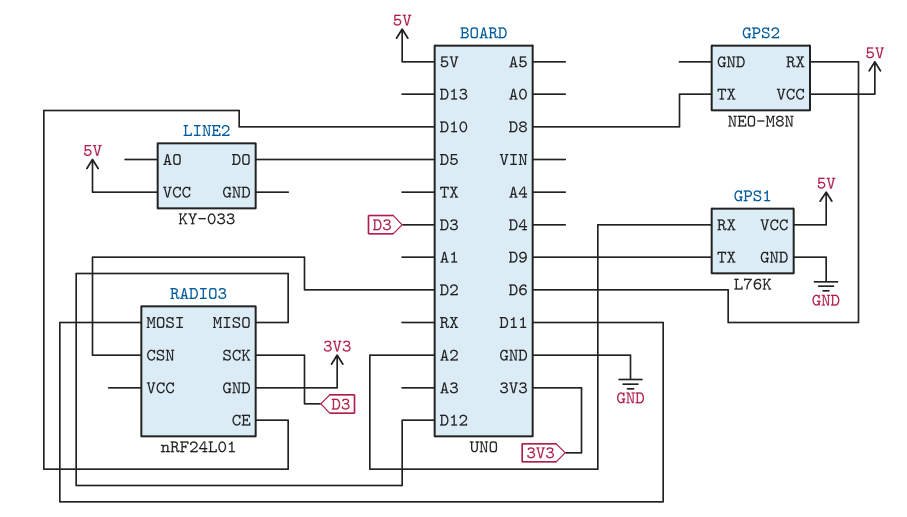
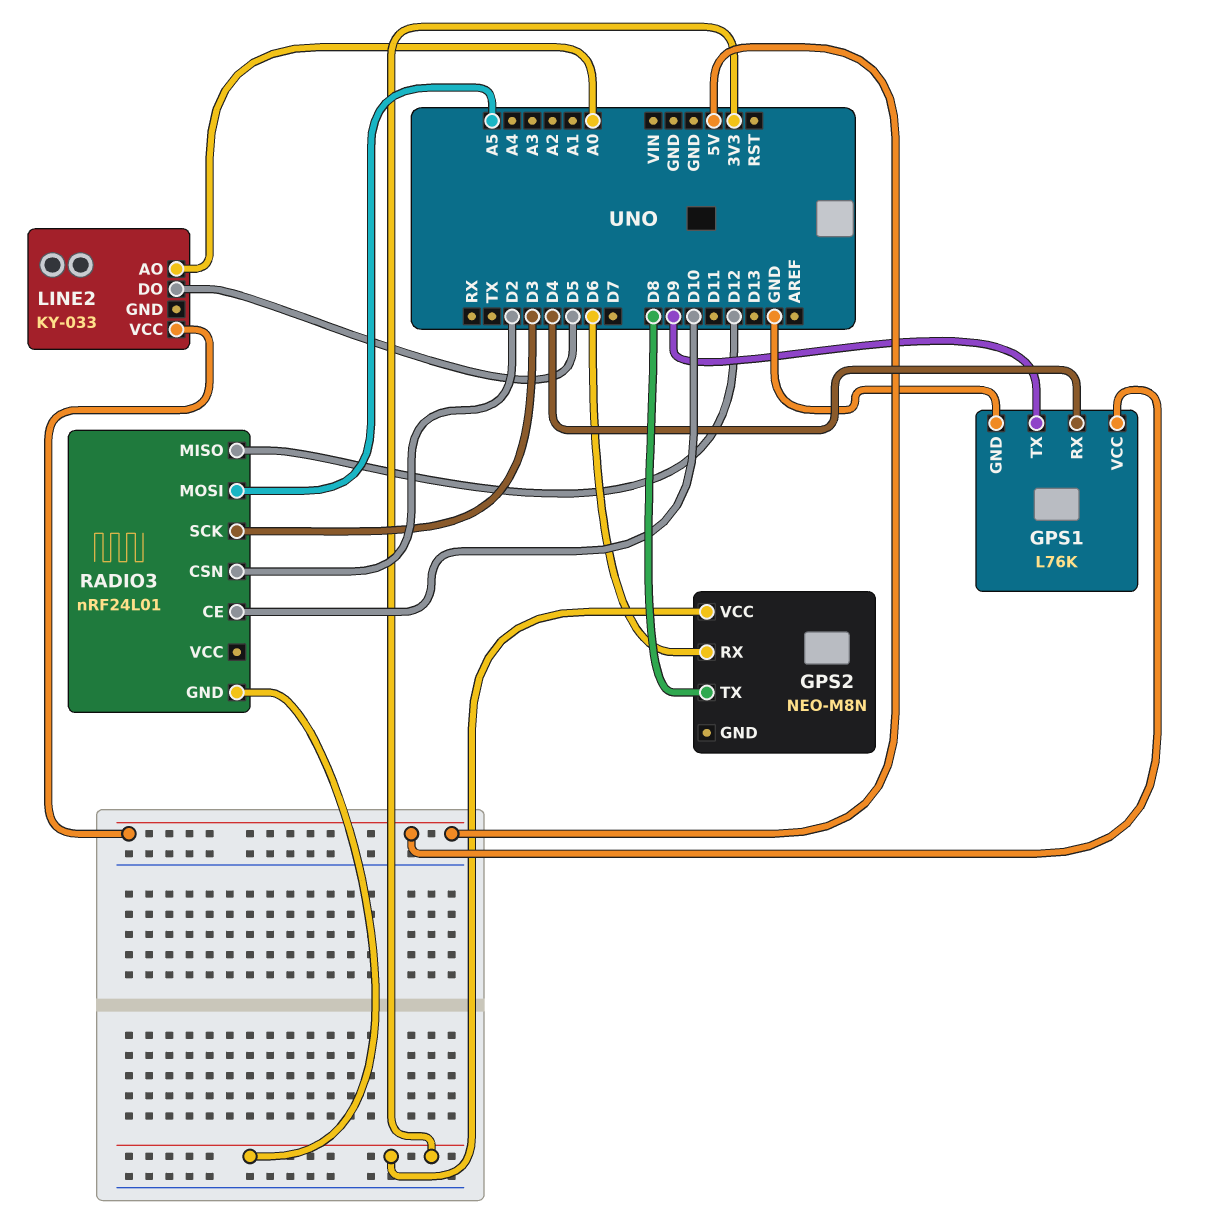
GPS1 pin RX: A2 -> D4
GPS2 pin VCC: 5V -> 3V3
LINE2 pin AO: none -> A0
RADIO3 pin MOSI: D11 -> A5

